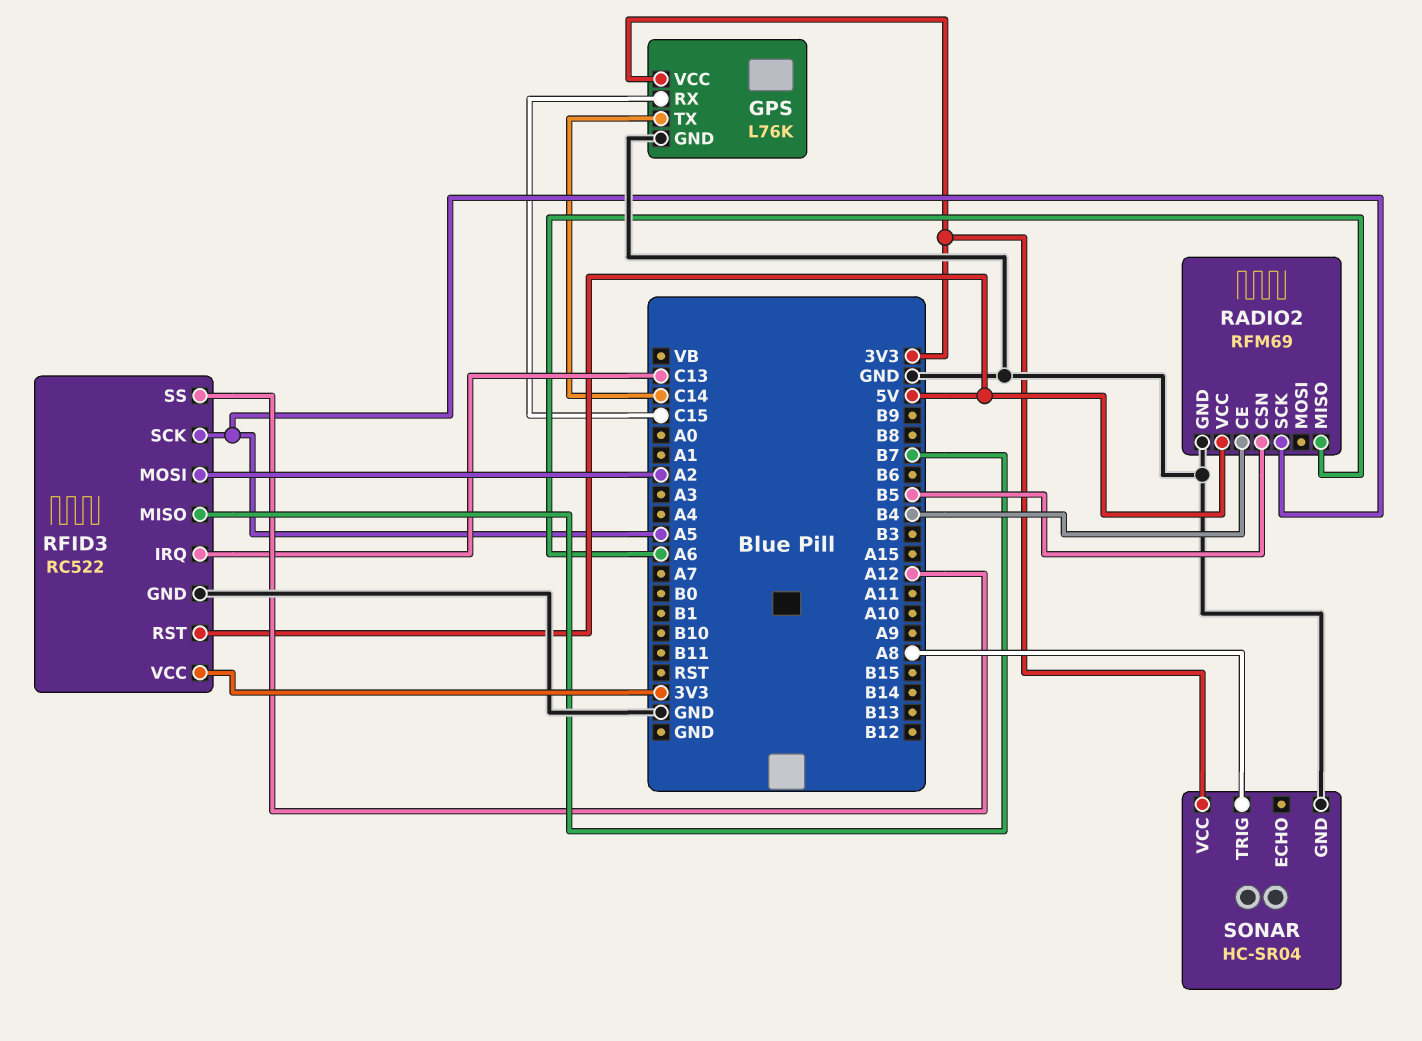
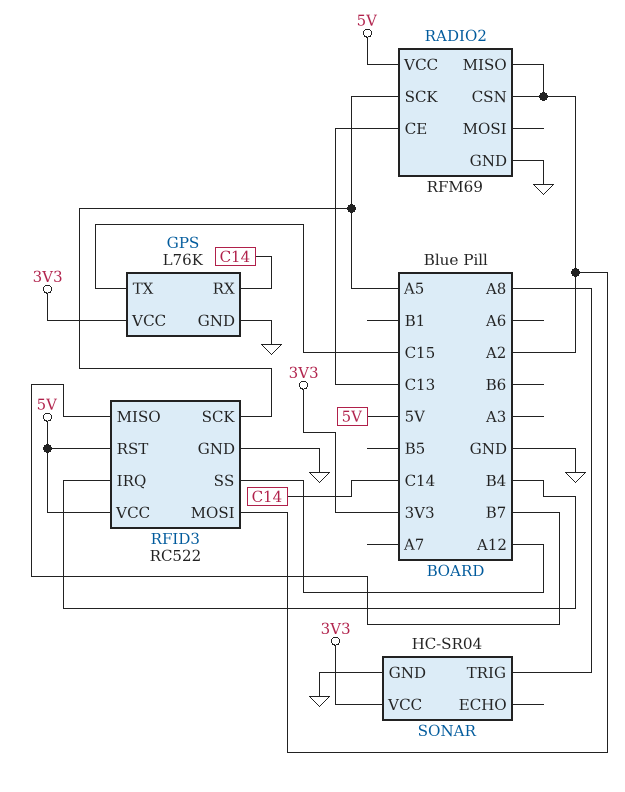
GPS pin RX: C15 -> C14
GPS pin TX: C14 -> C15
RADIO2 pin CE: B4 -> C13
RADIO2 pin CSN: B5 -> A2
RADIO2 pin MISO: A6 -> A2
RFID3 pin IRQ: C13 -> B4
RFID3 pin VCC: 3V3 -> 5V

